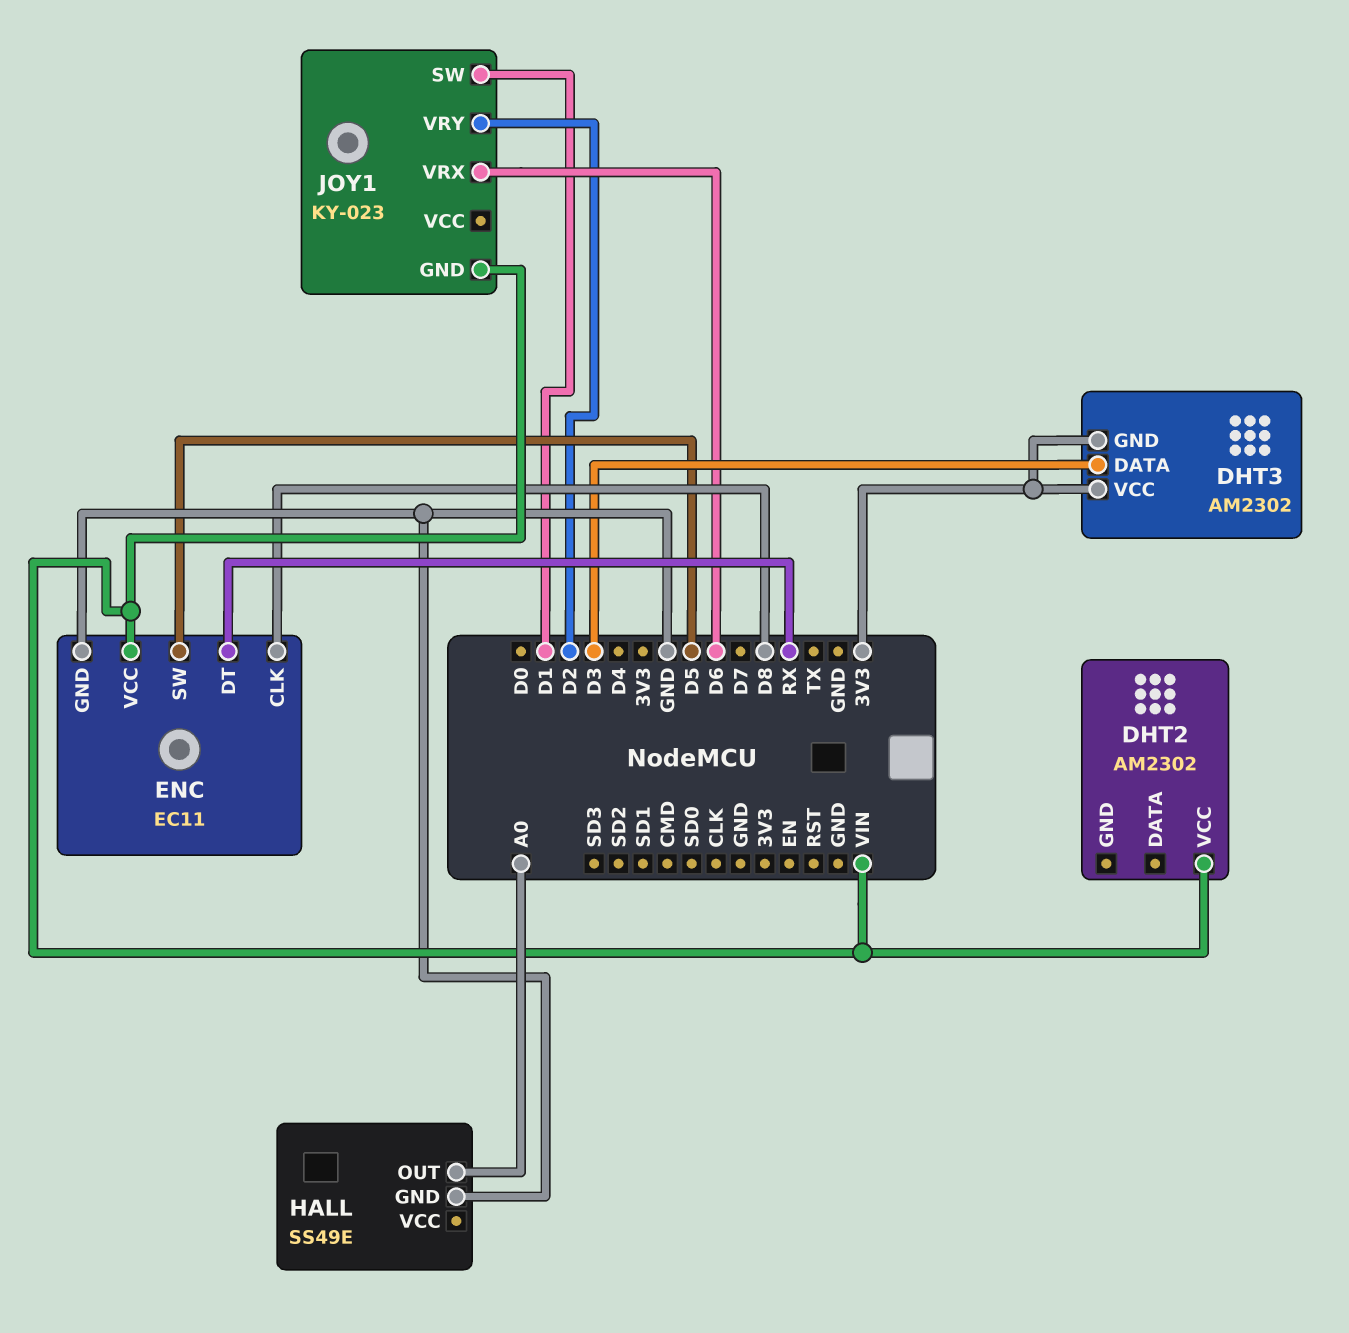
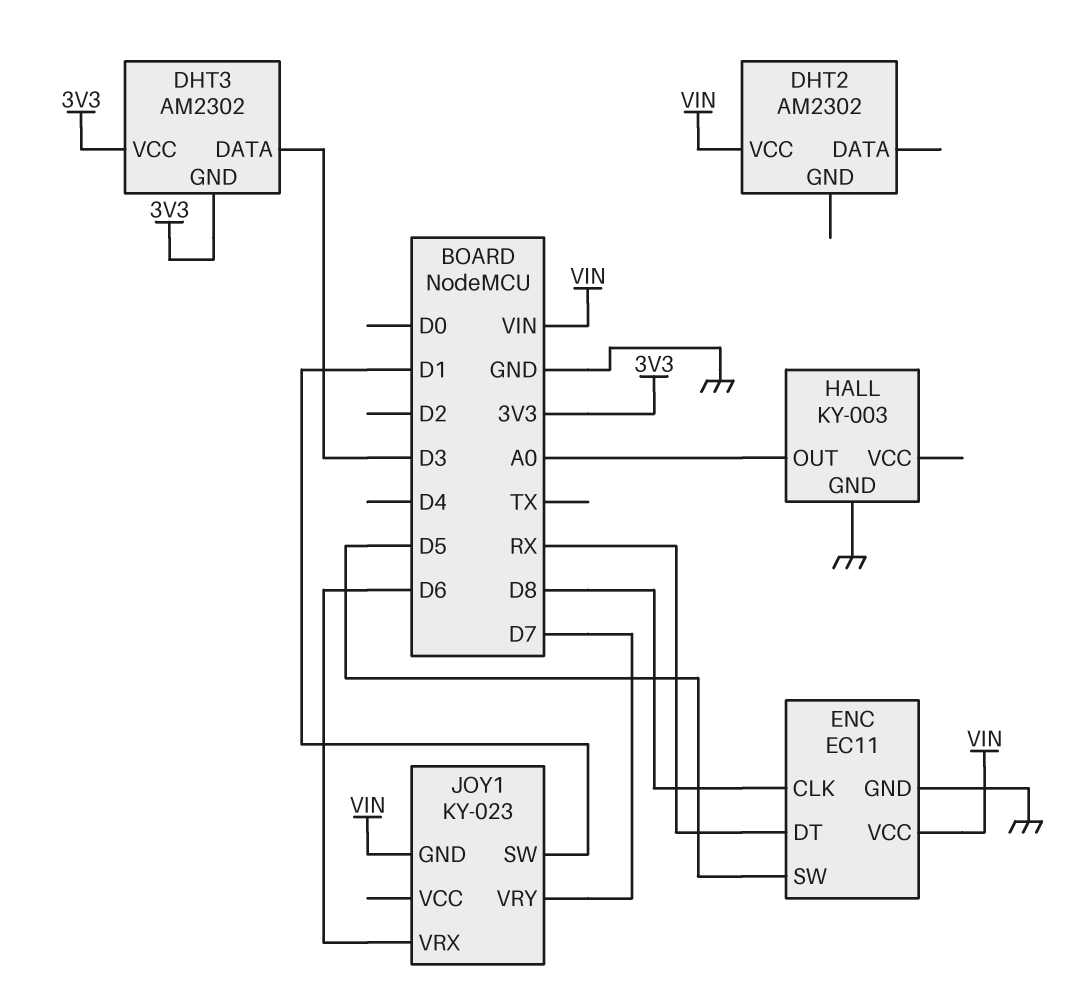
HALL: SS49E -> KY-003
JOY1 pin VRY: D2 -> D7

